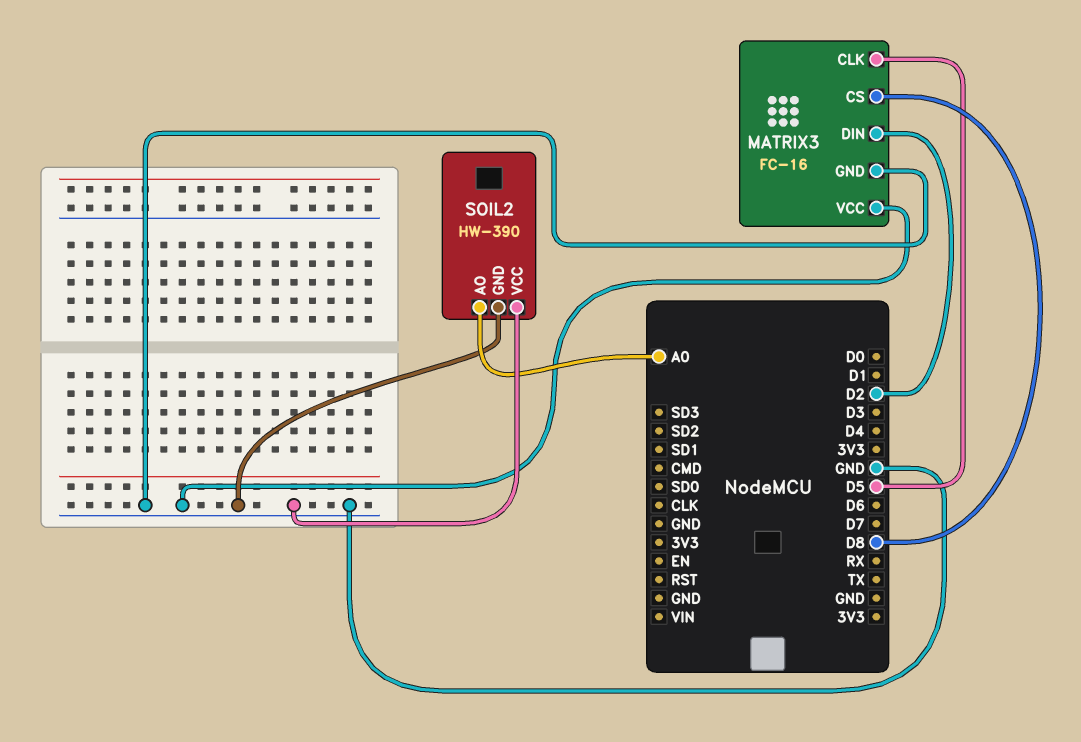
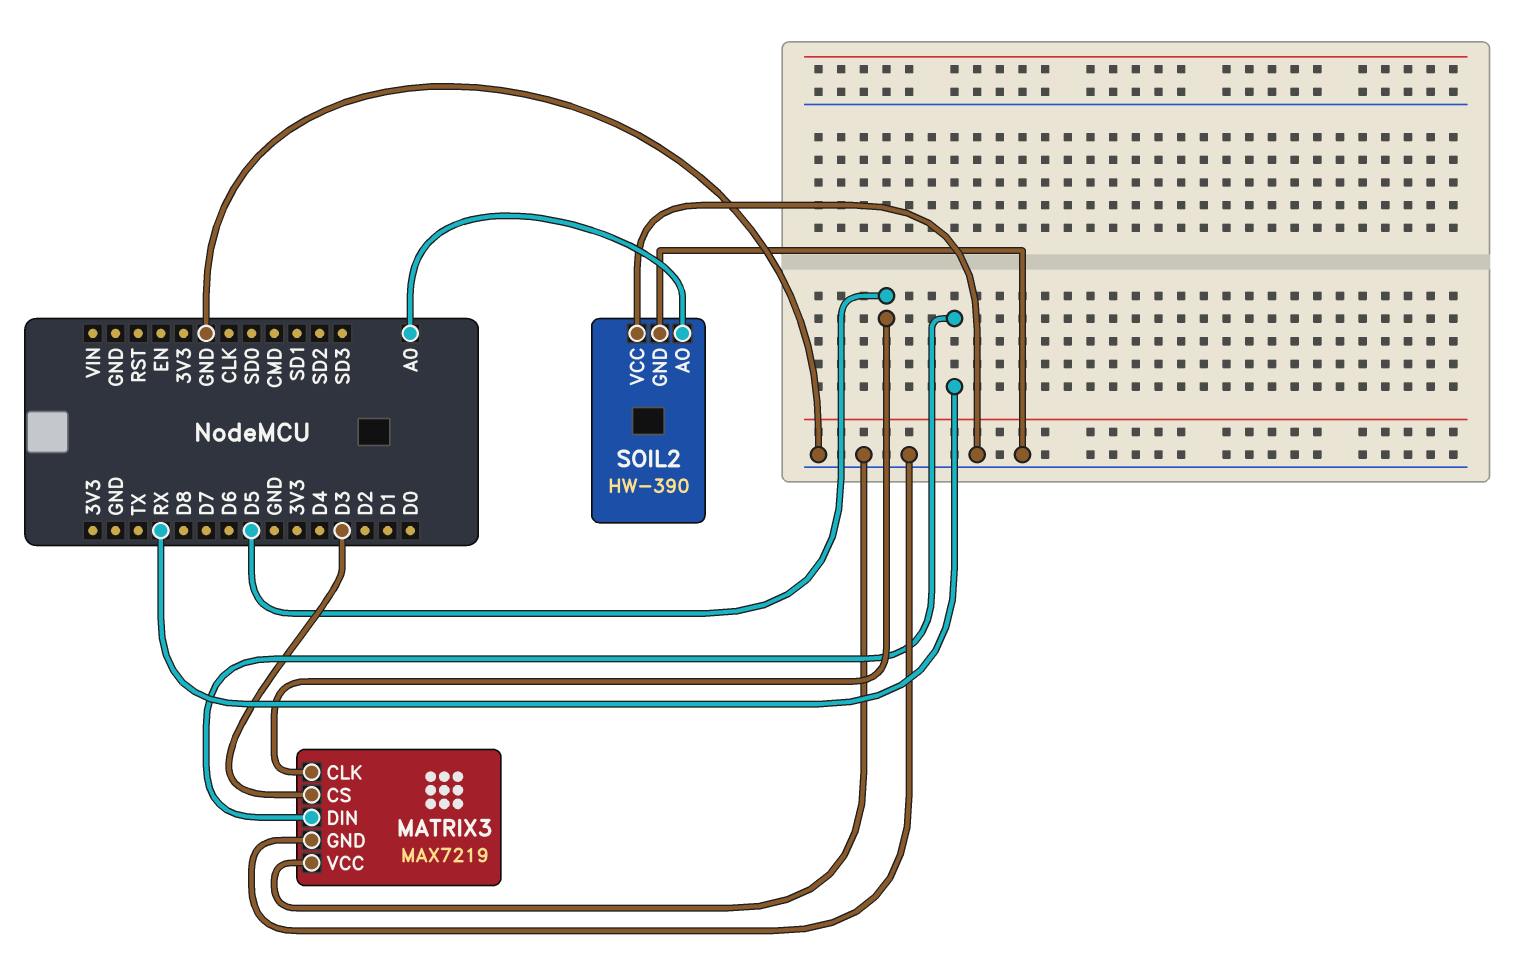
MATRIX3: FC-16 -> MAX7219
MATRIX3 pin CS: D8 -> D3
MATRIX3 pin DIN: D2 -> RX

